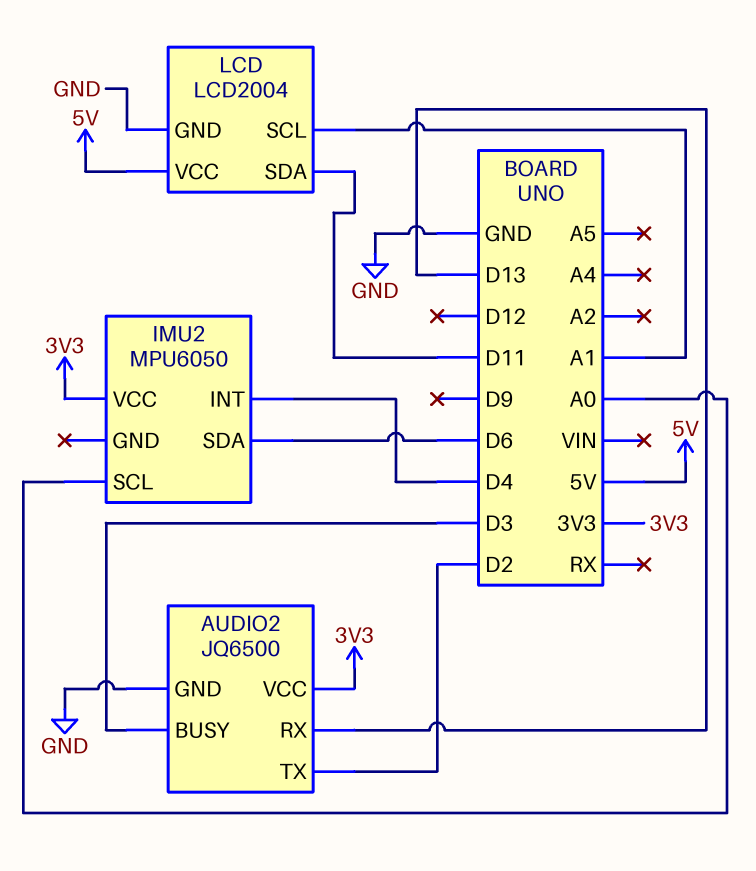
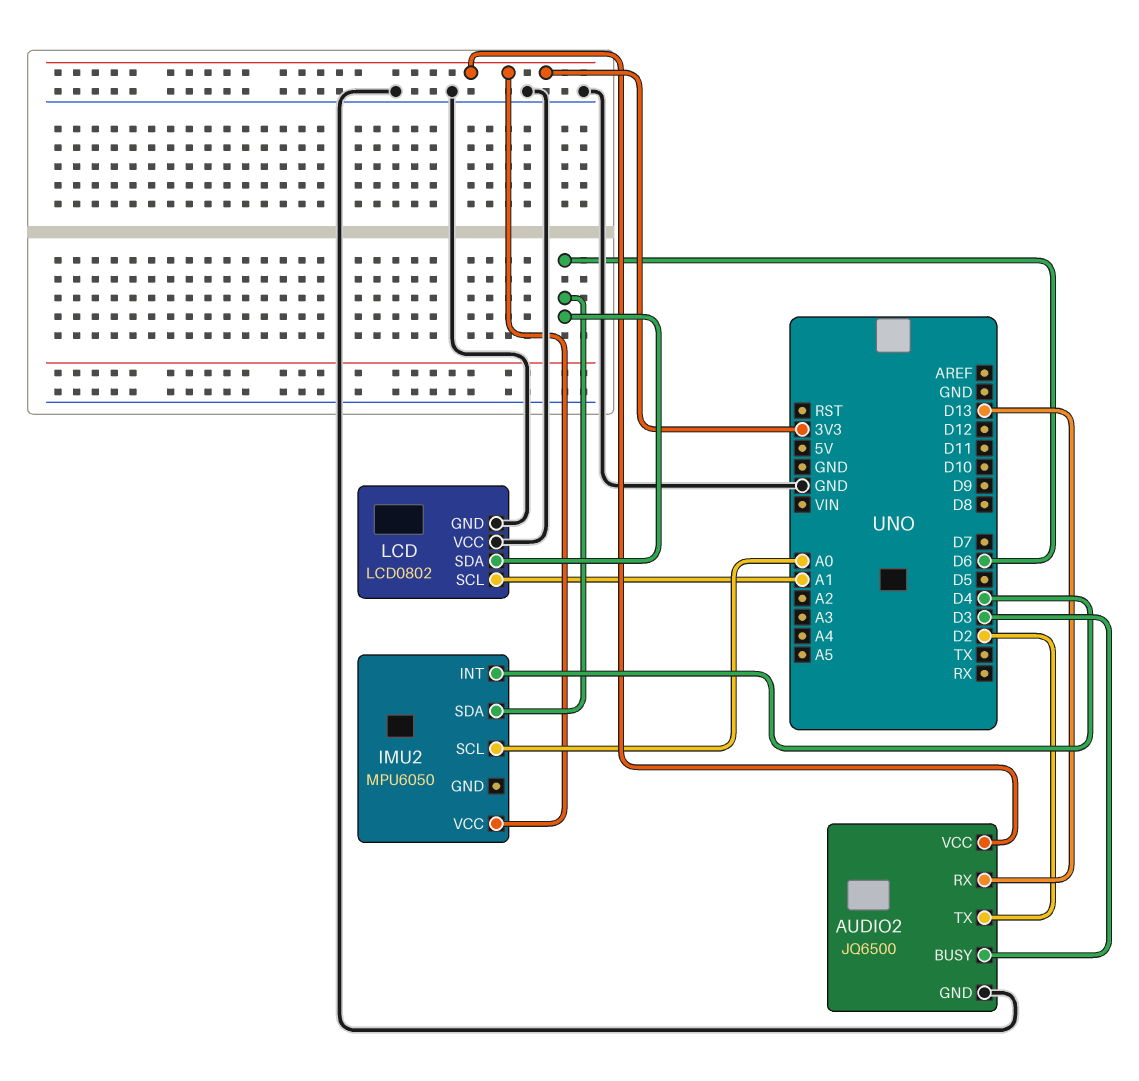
LCD: LCD2004 -> LCD0802
LCD pin SDA: D11 -> D6
LCD pin VCC: 5V -> GND

